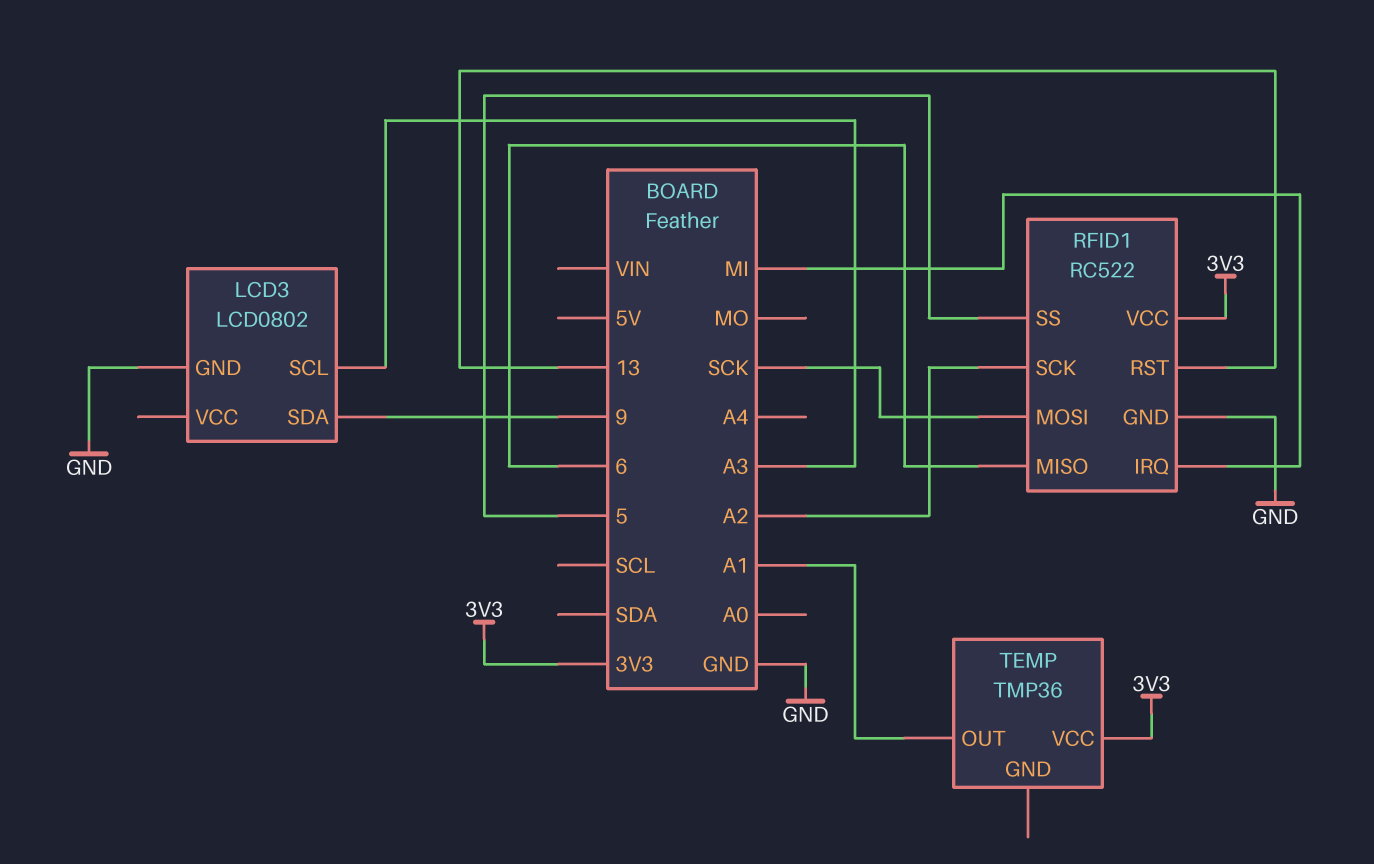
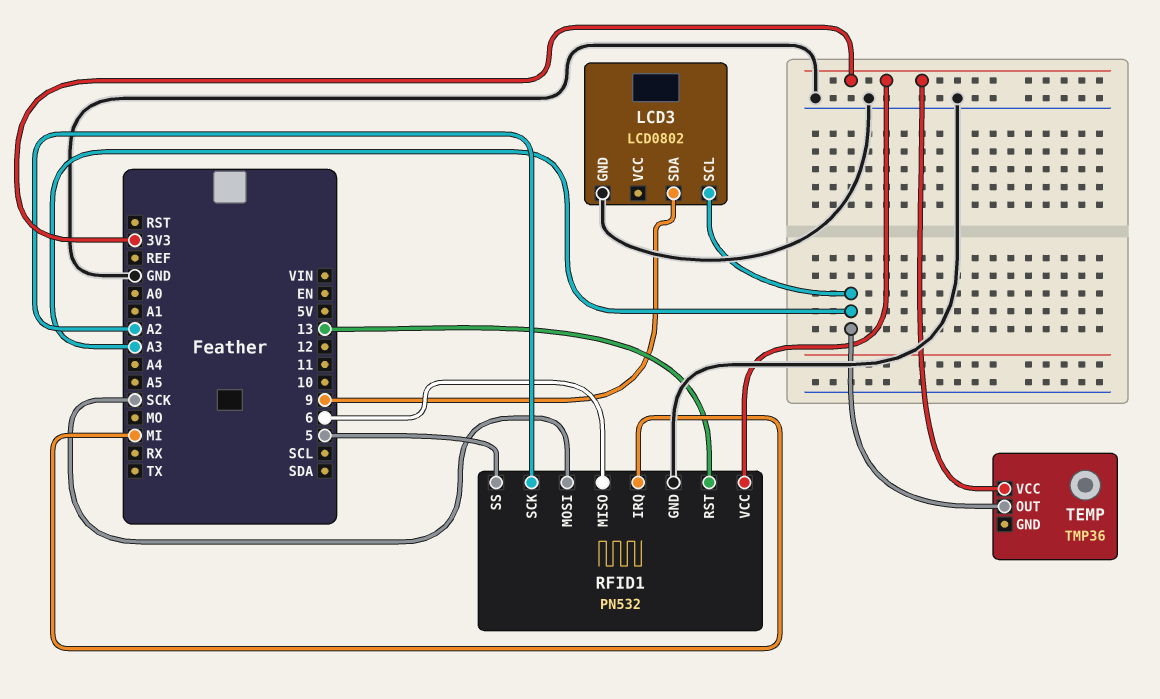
RFID1: RC522 -> PN532
TEMP pin OUT: A1 -> A3

